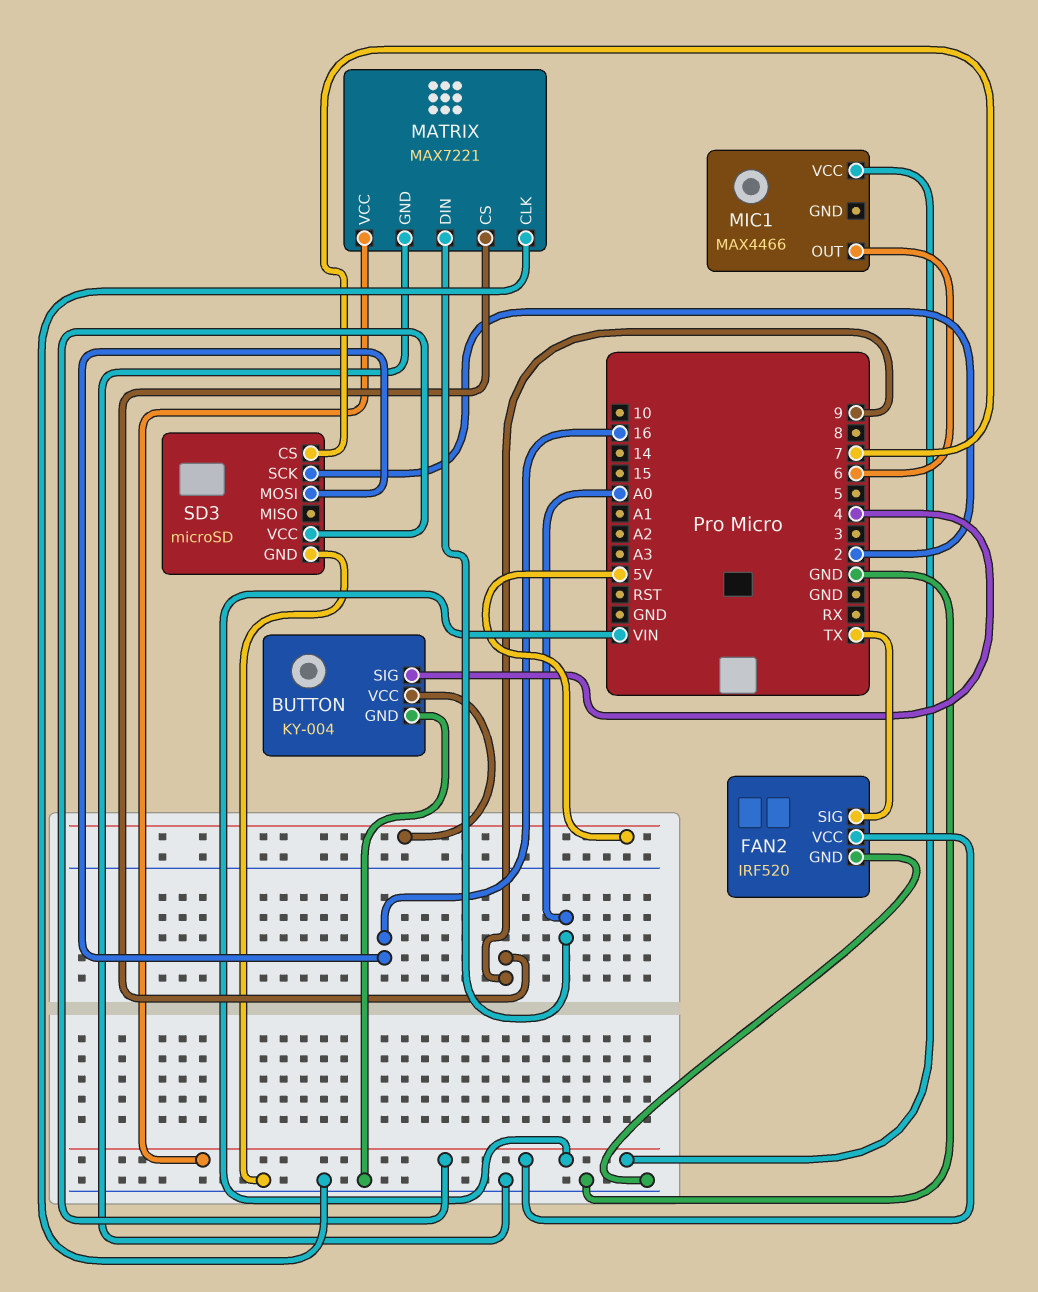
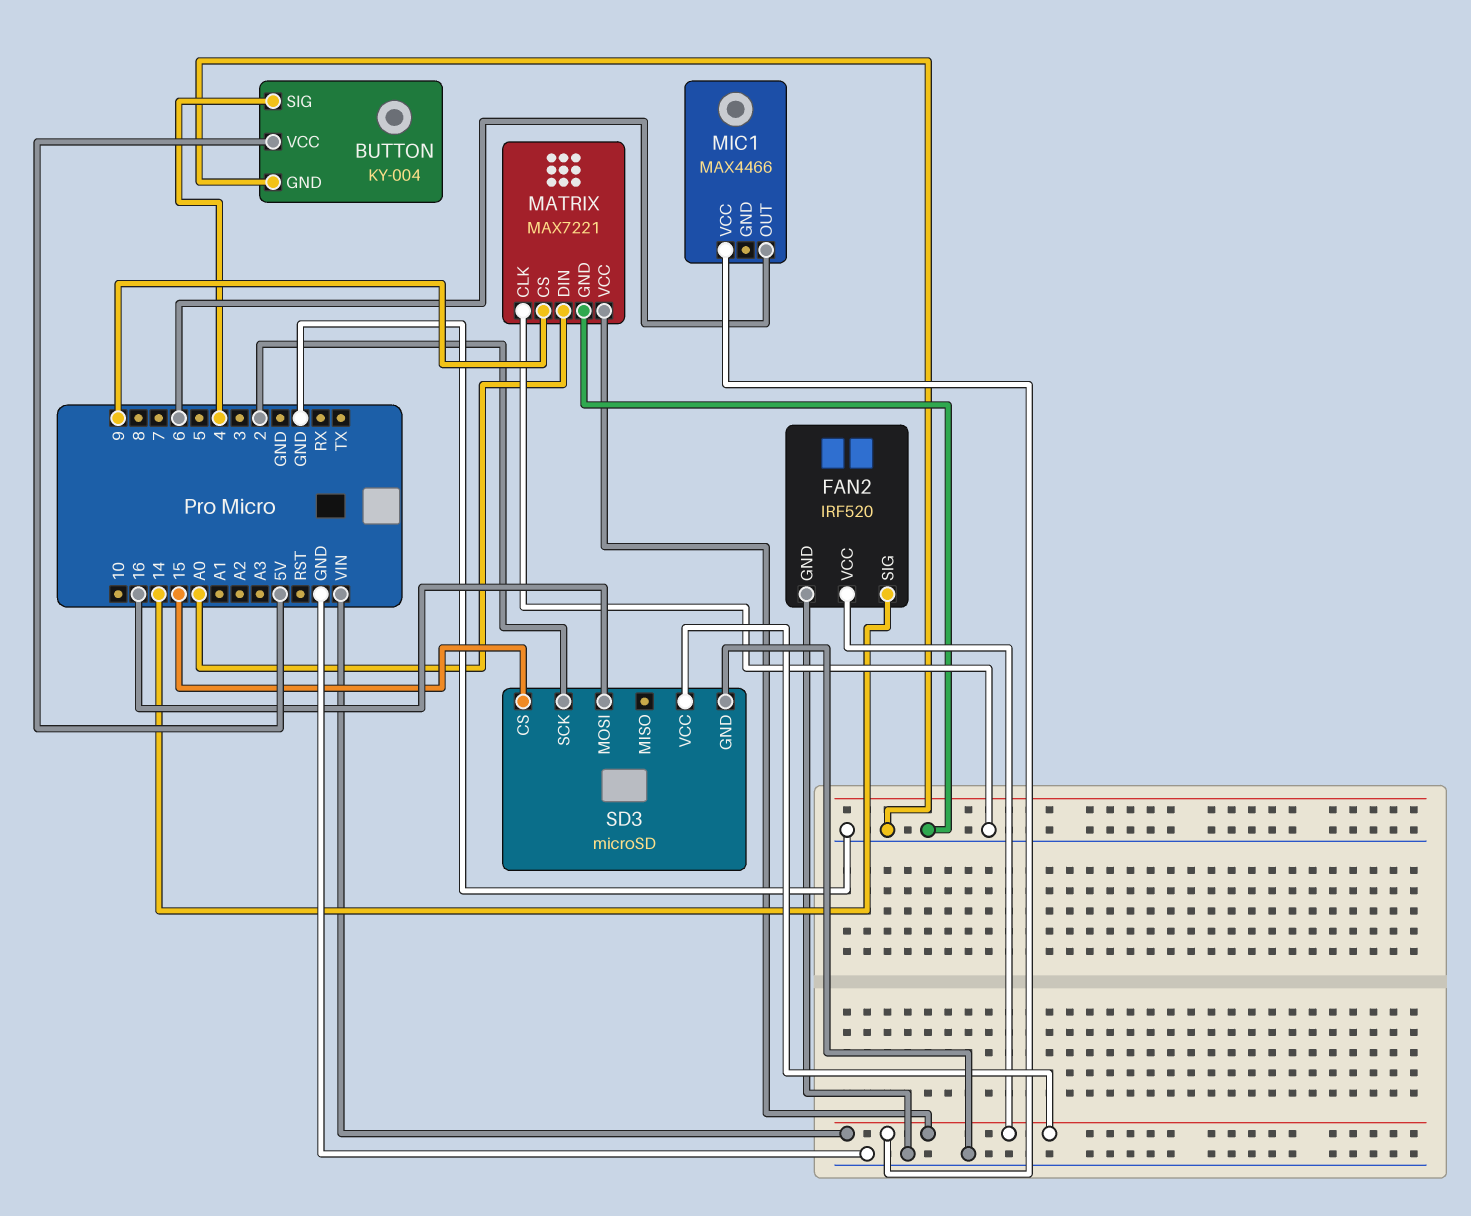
FAN2 pin SIG: TX -> 14
SD3 pin CS: 7 -> 15

